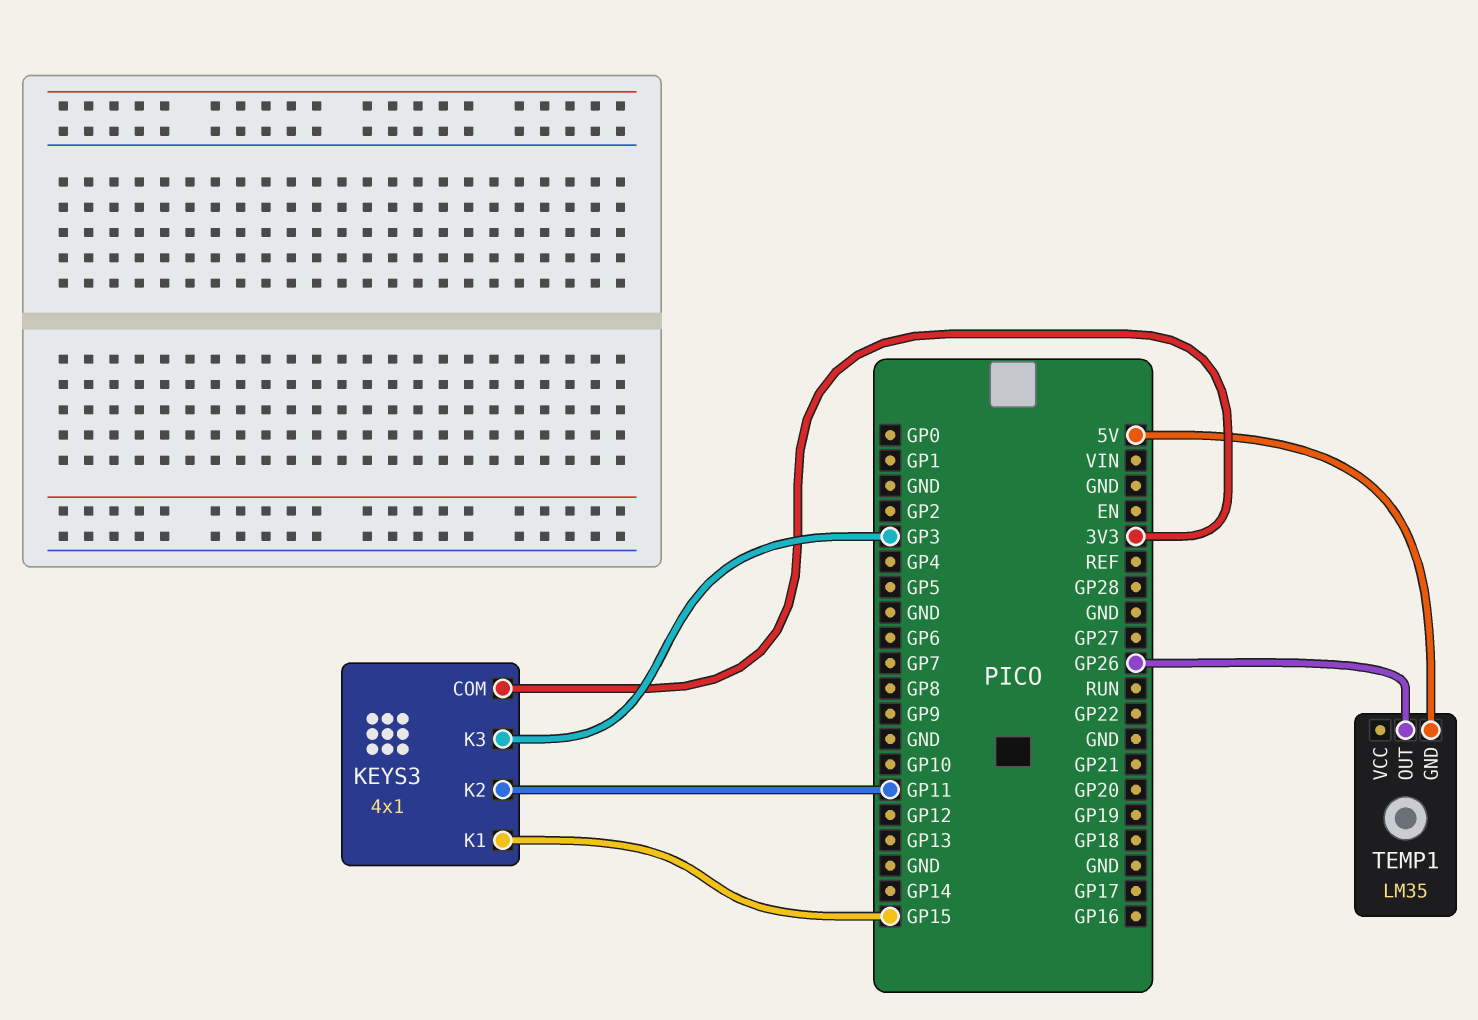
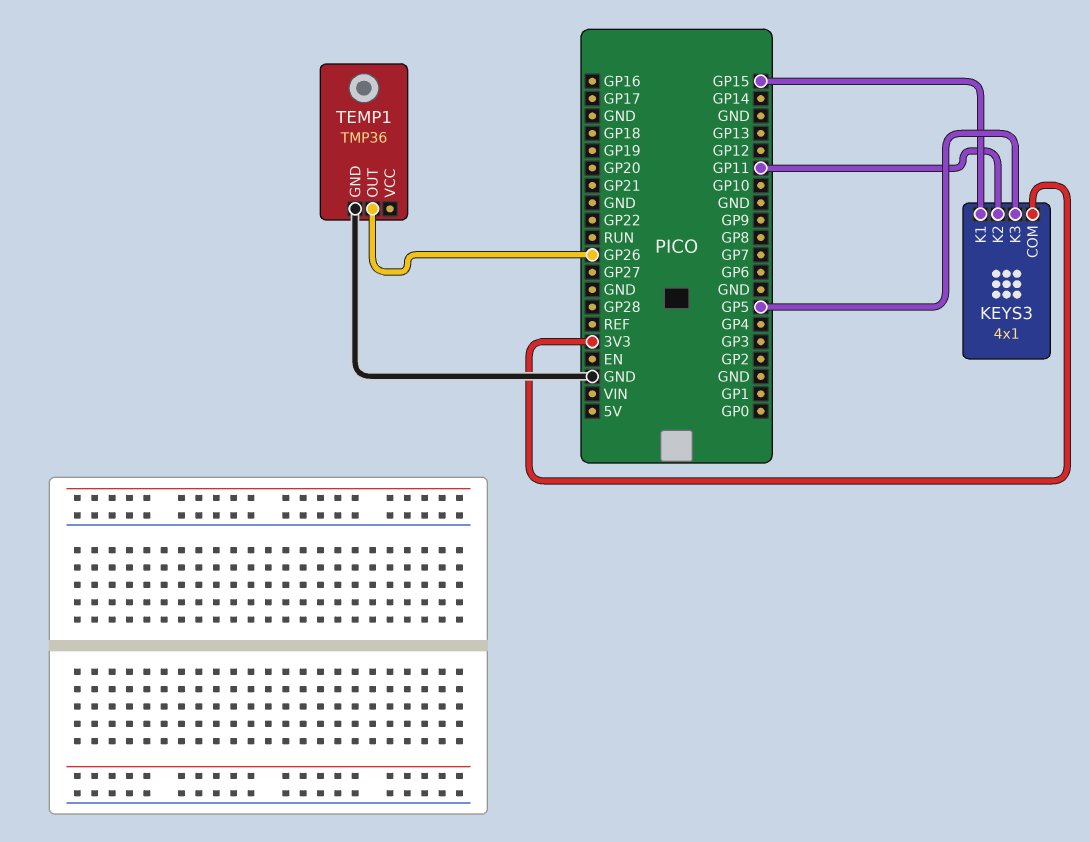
KEYS3 pin K3: GP3 -> GP5
TEMP1: LM35 -> TMP36
TEMP1 pin GND: 5V -> GND

